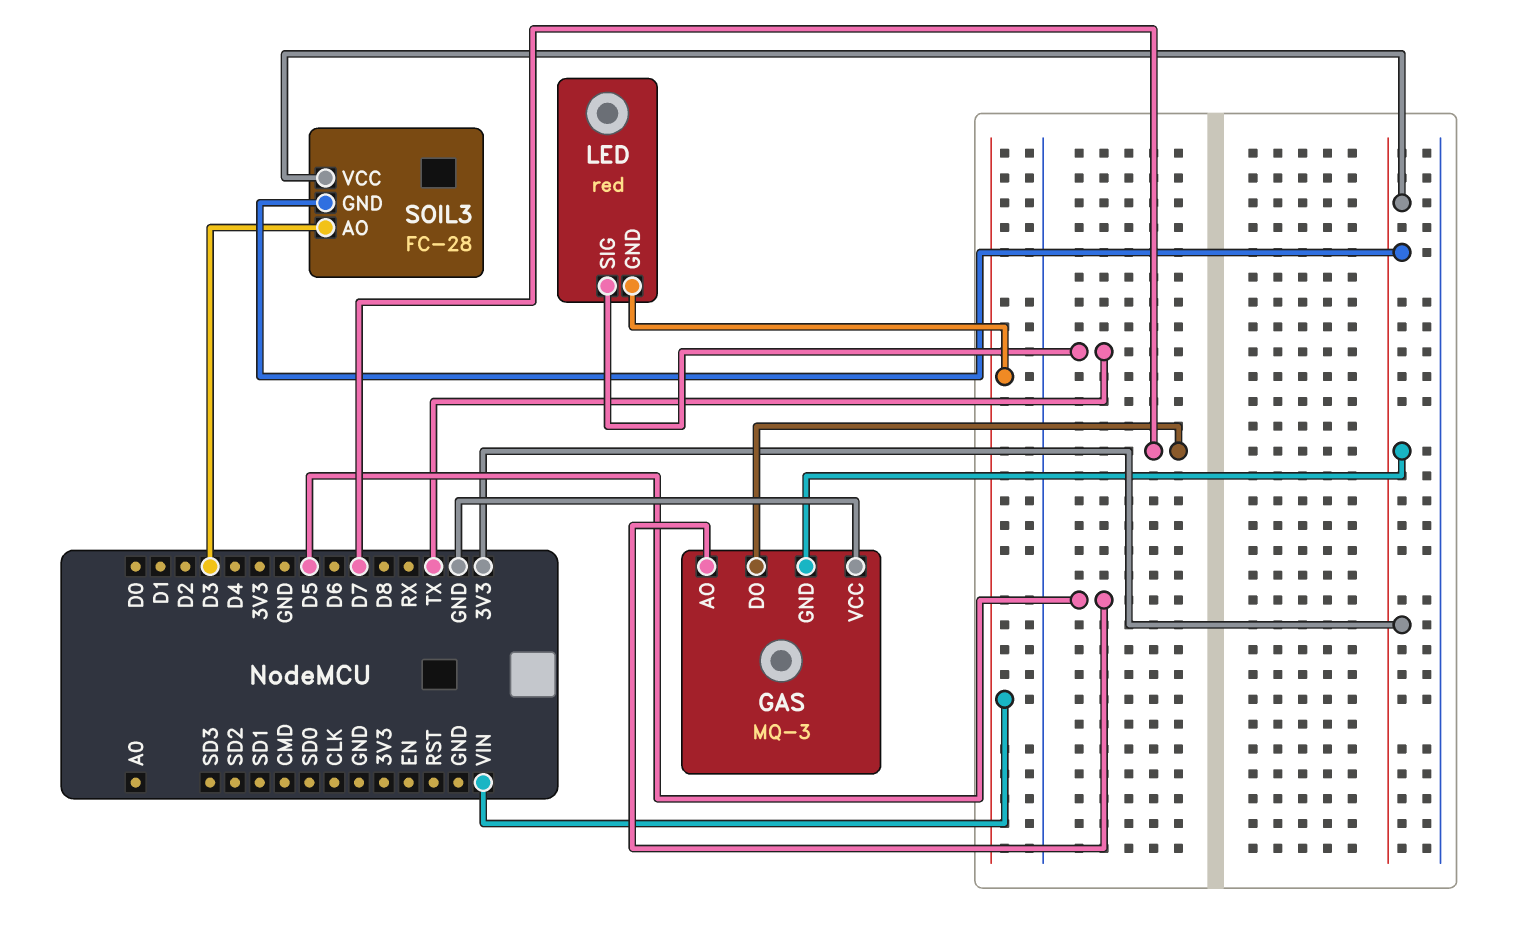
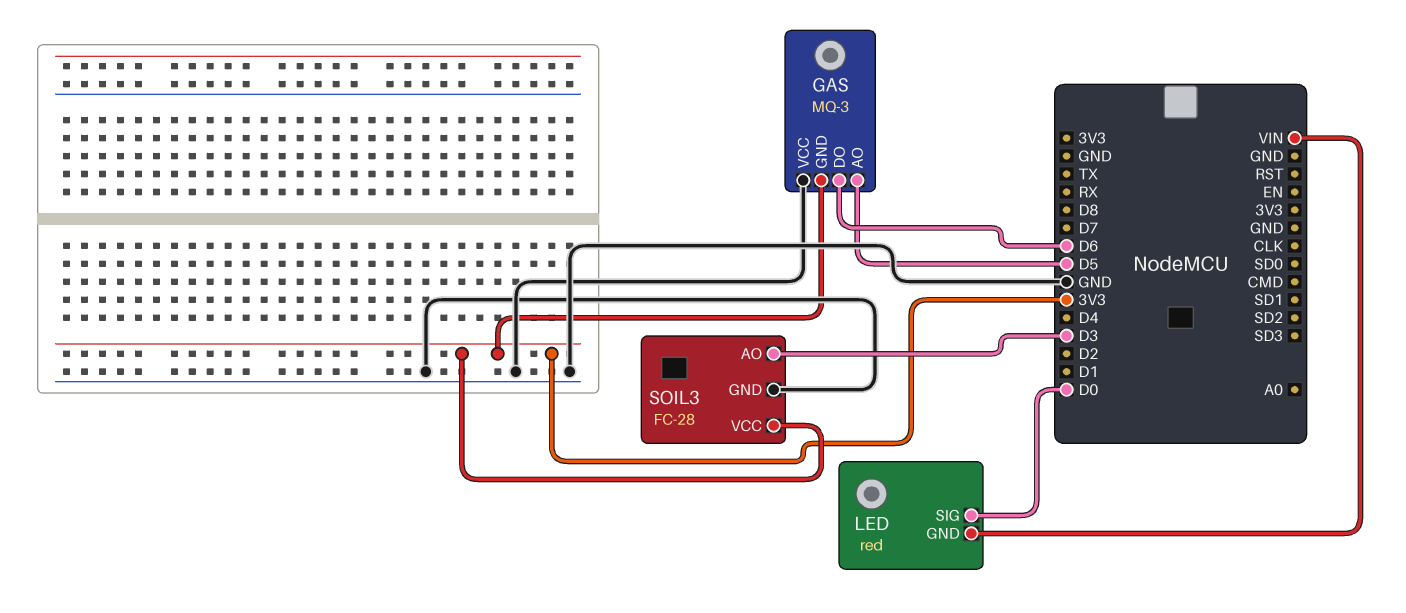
GAS pin DO: D7 -> D6
LED pin SIG: TX -> D0
SOIL3 pin GND: 3V3 -> GND

